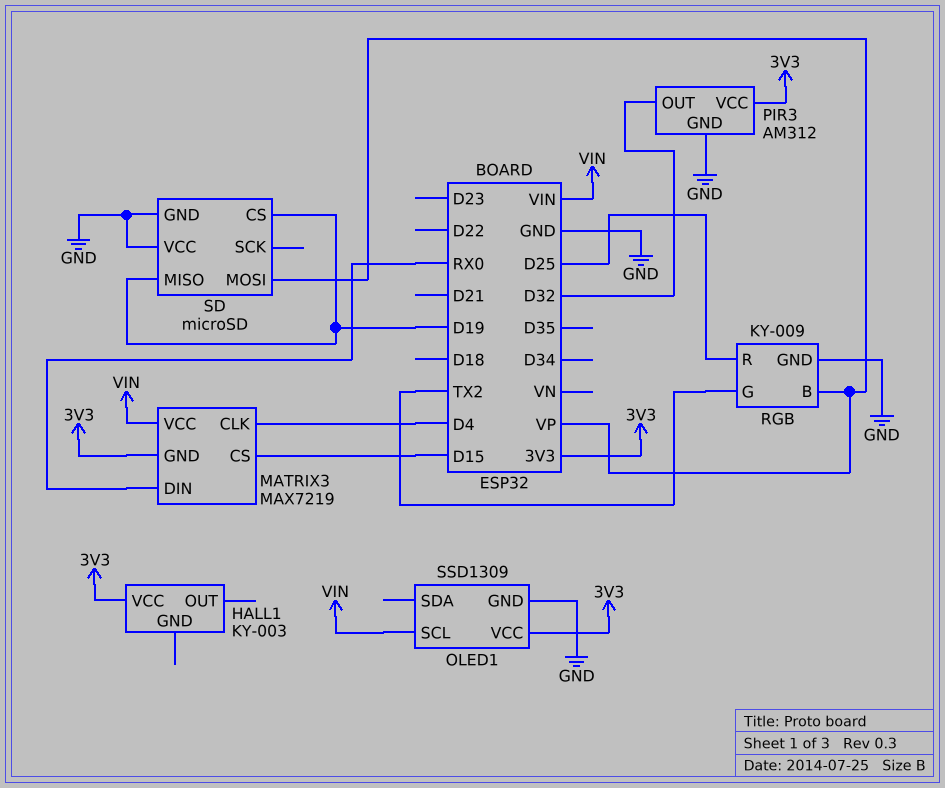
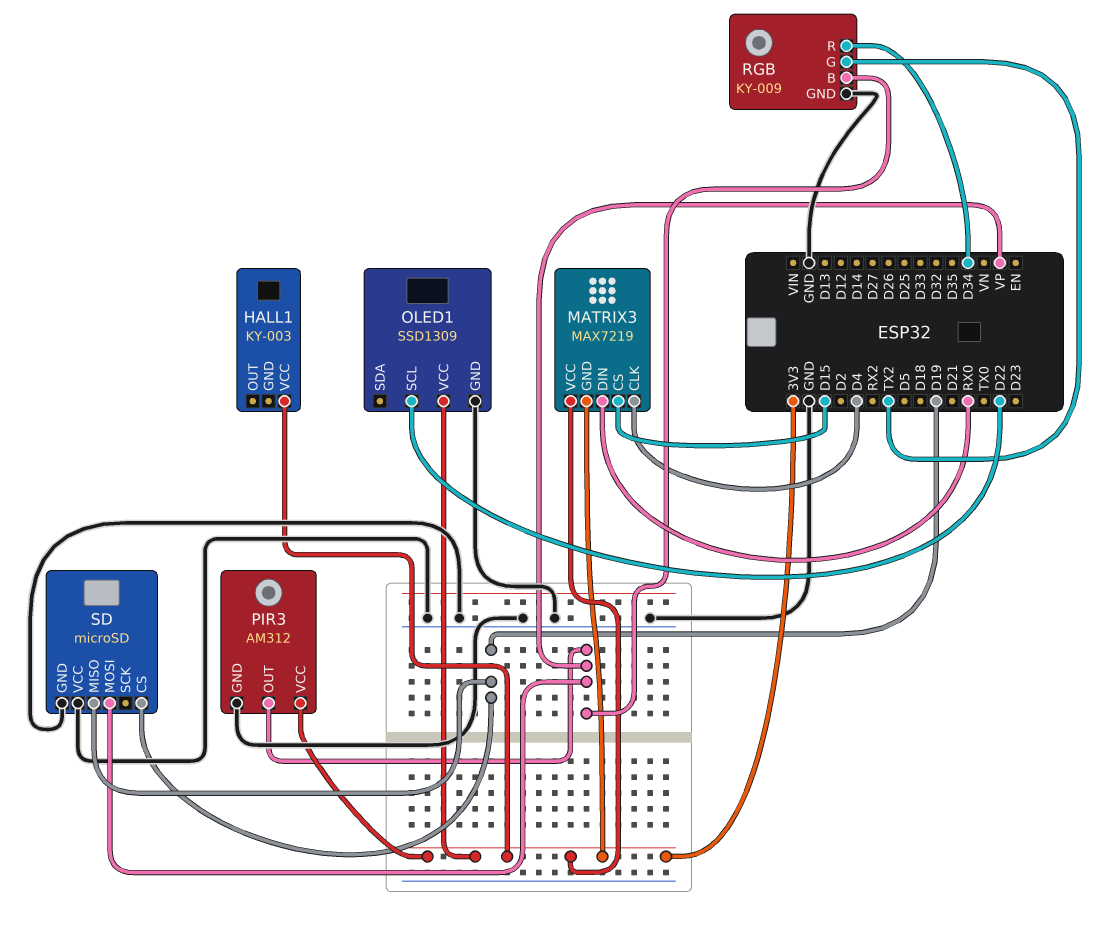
MATRIX3 pin VCC: VIN -> 3V3
OLED1 pin SCL: VIN -> D22
PIR3 pin OUT: D32 -> VP
RGB pin R: D25 -> D34

